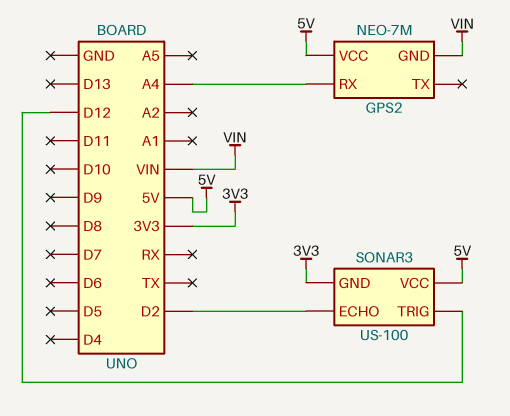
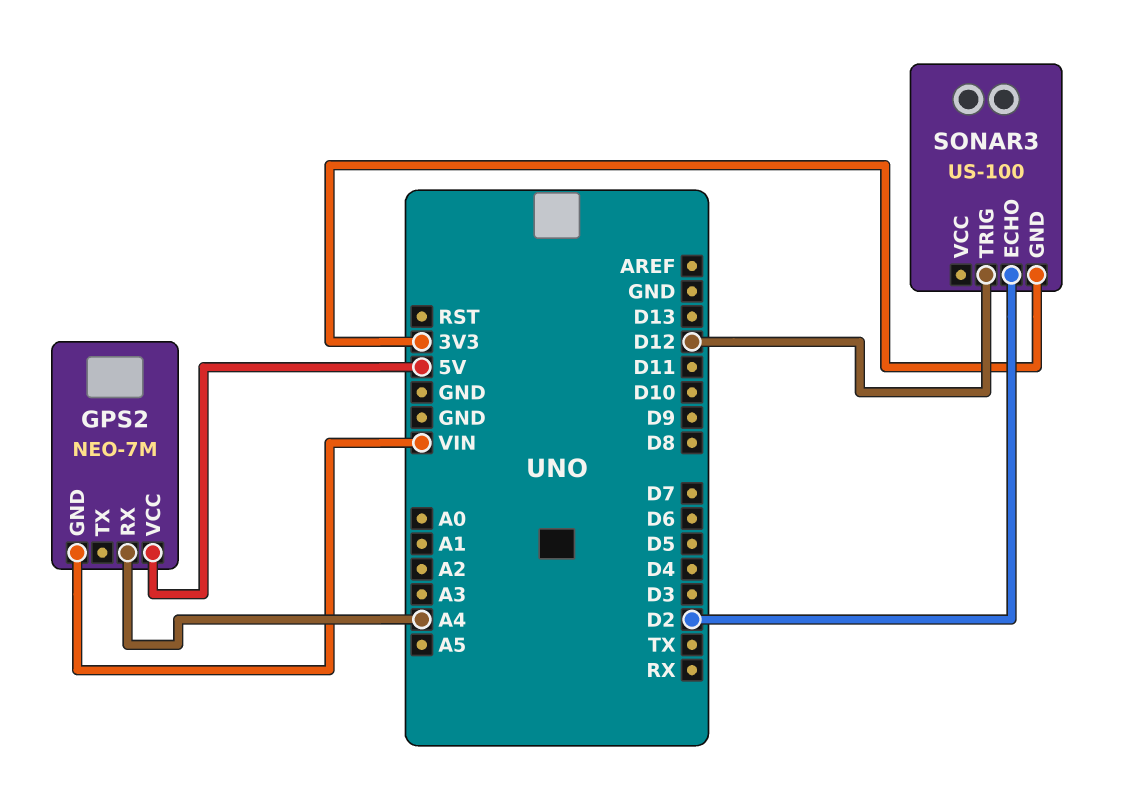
SONAR3 pin VCC: 5V -> none

